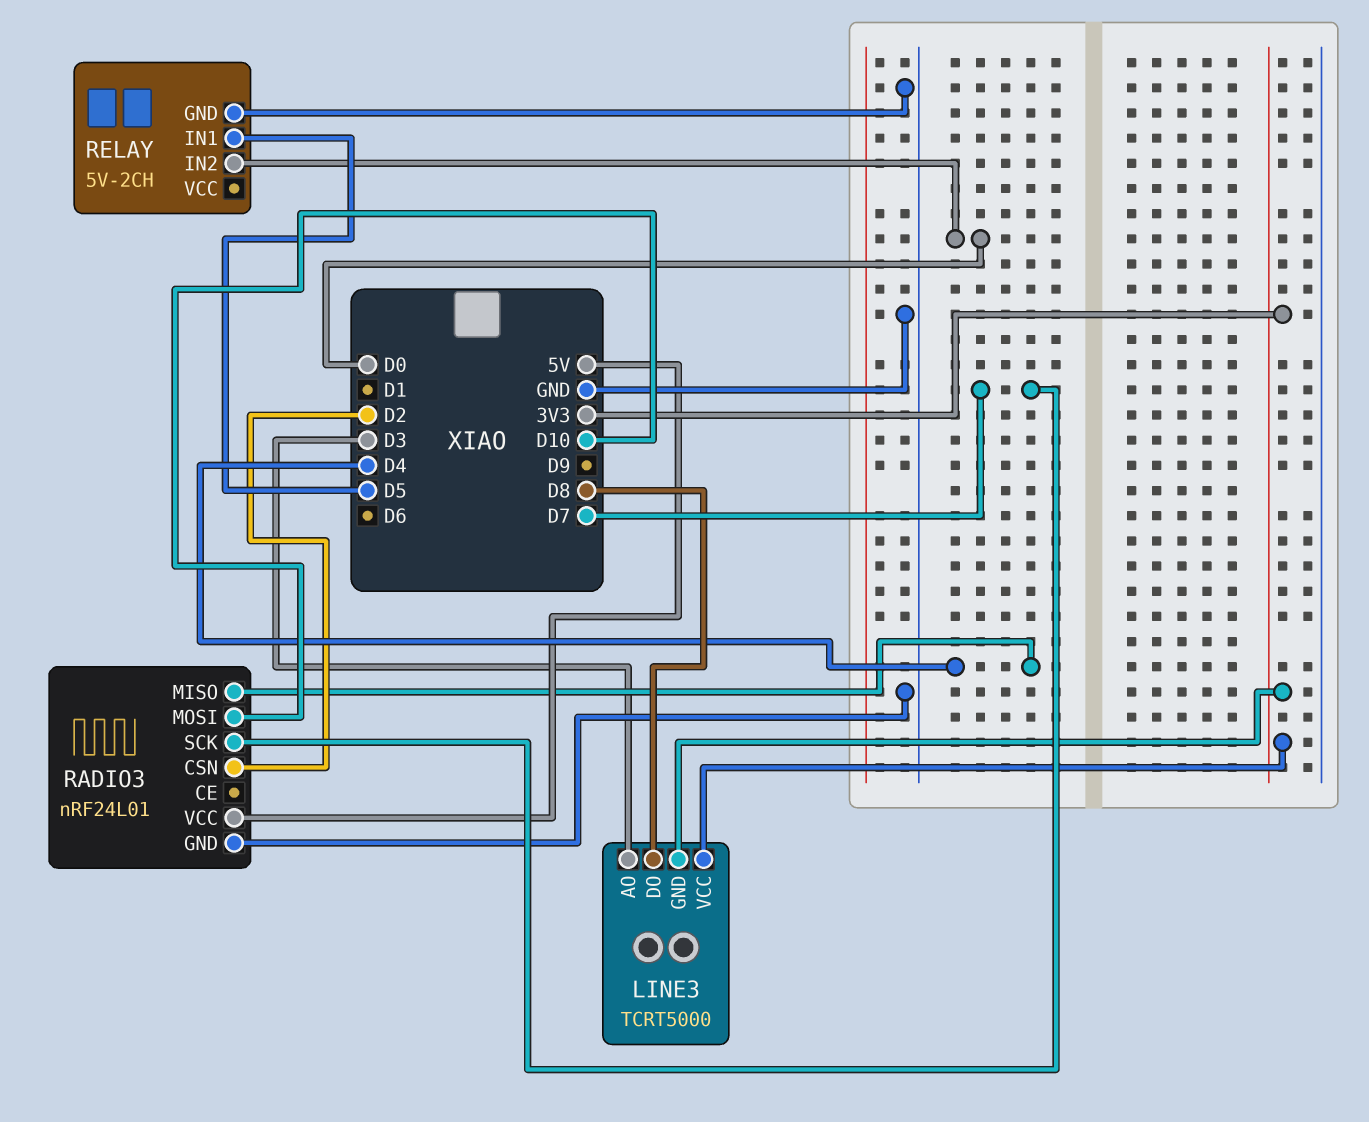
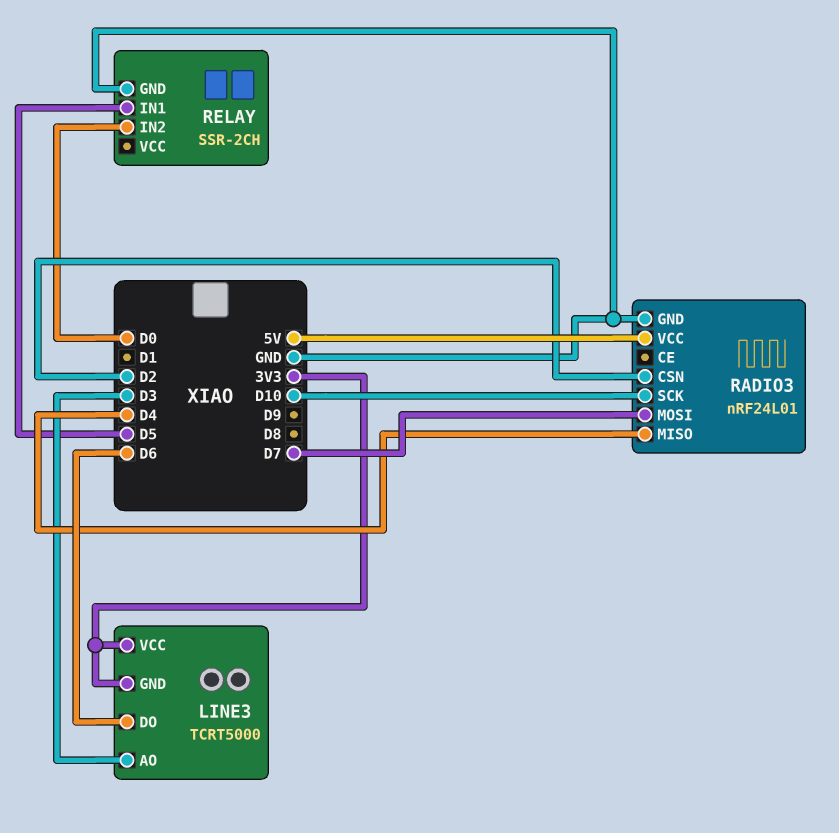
LINE3 pin DO: D8 -> D6
RADIO3 pin MOSI: D10 -> D7
RADIO3 pin SCK: D7 -> D10
RELAY: 5V-2CH -> SSR-2CH

